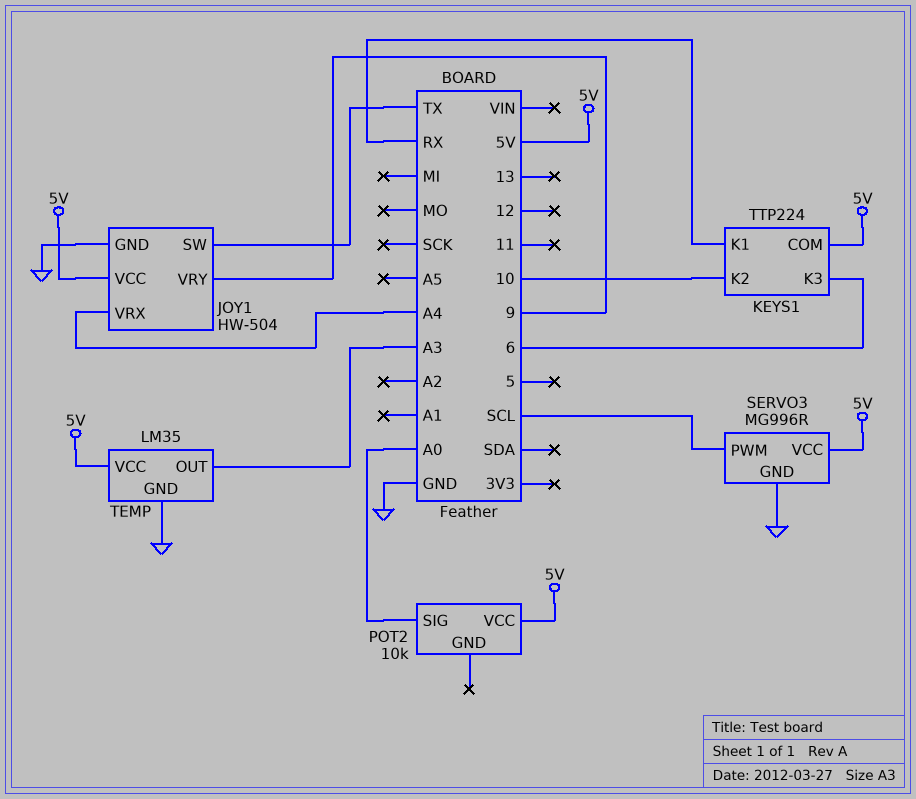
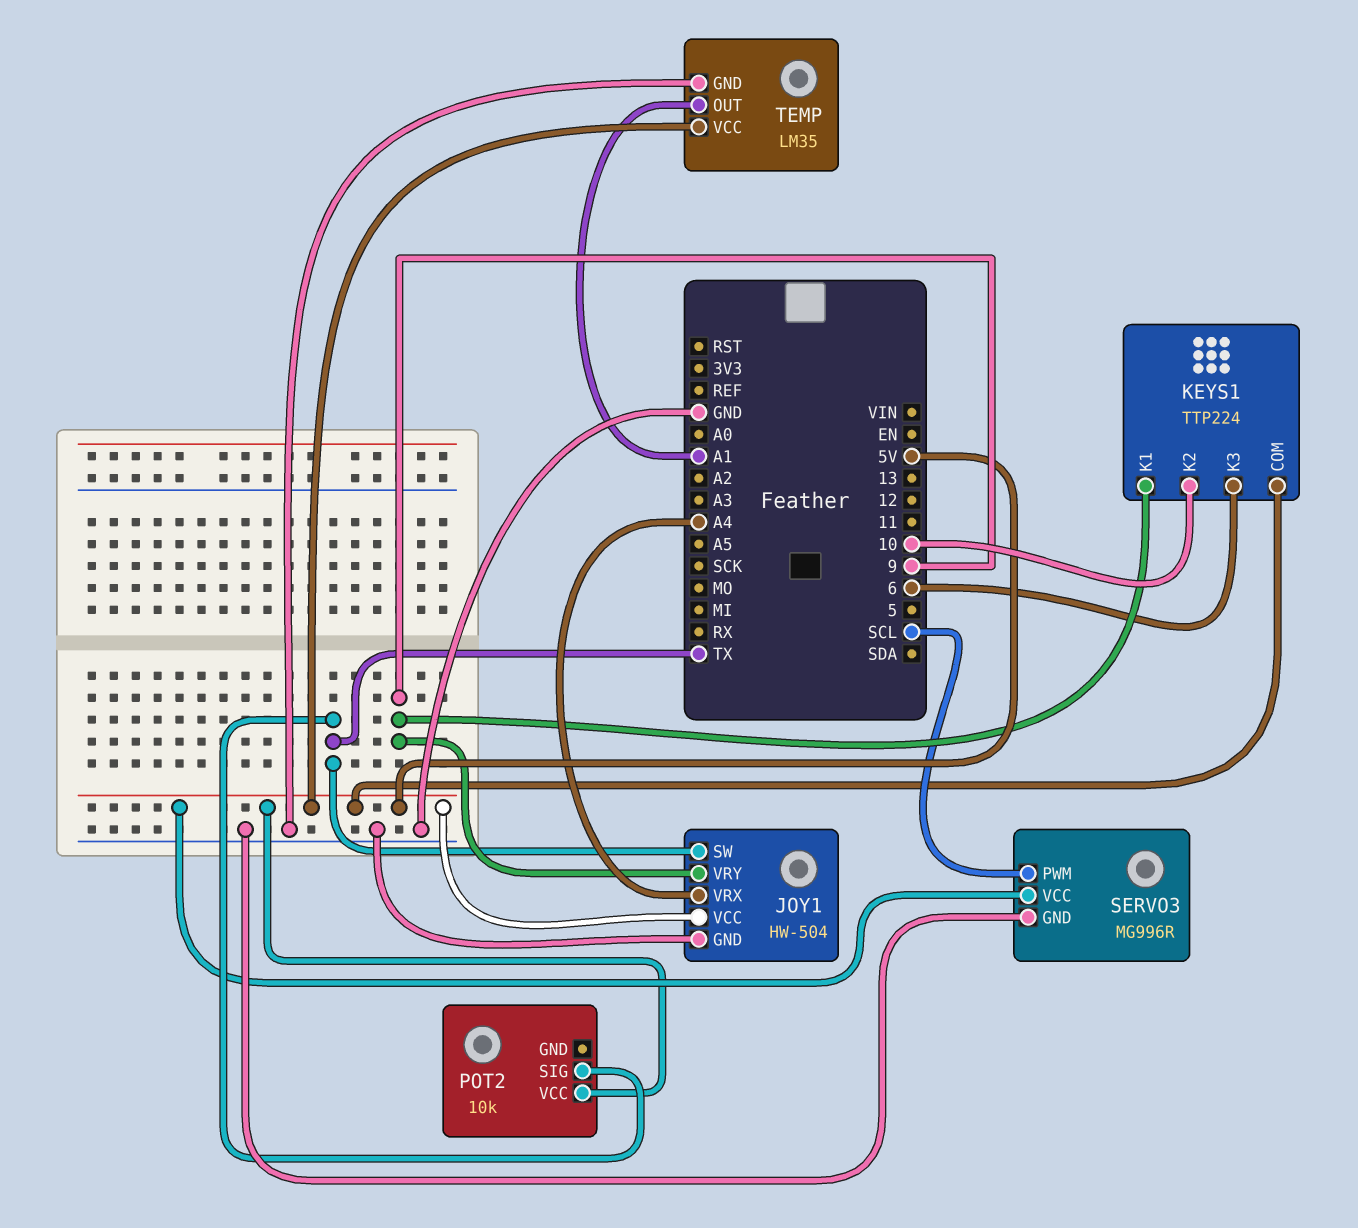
KEYS1 pin K1: RX -> 9
POT2 pin SIG: A0 -> TX
TEMP pin OUT: A3 -> A1

